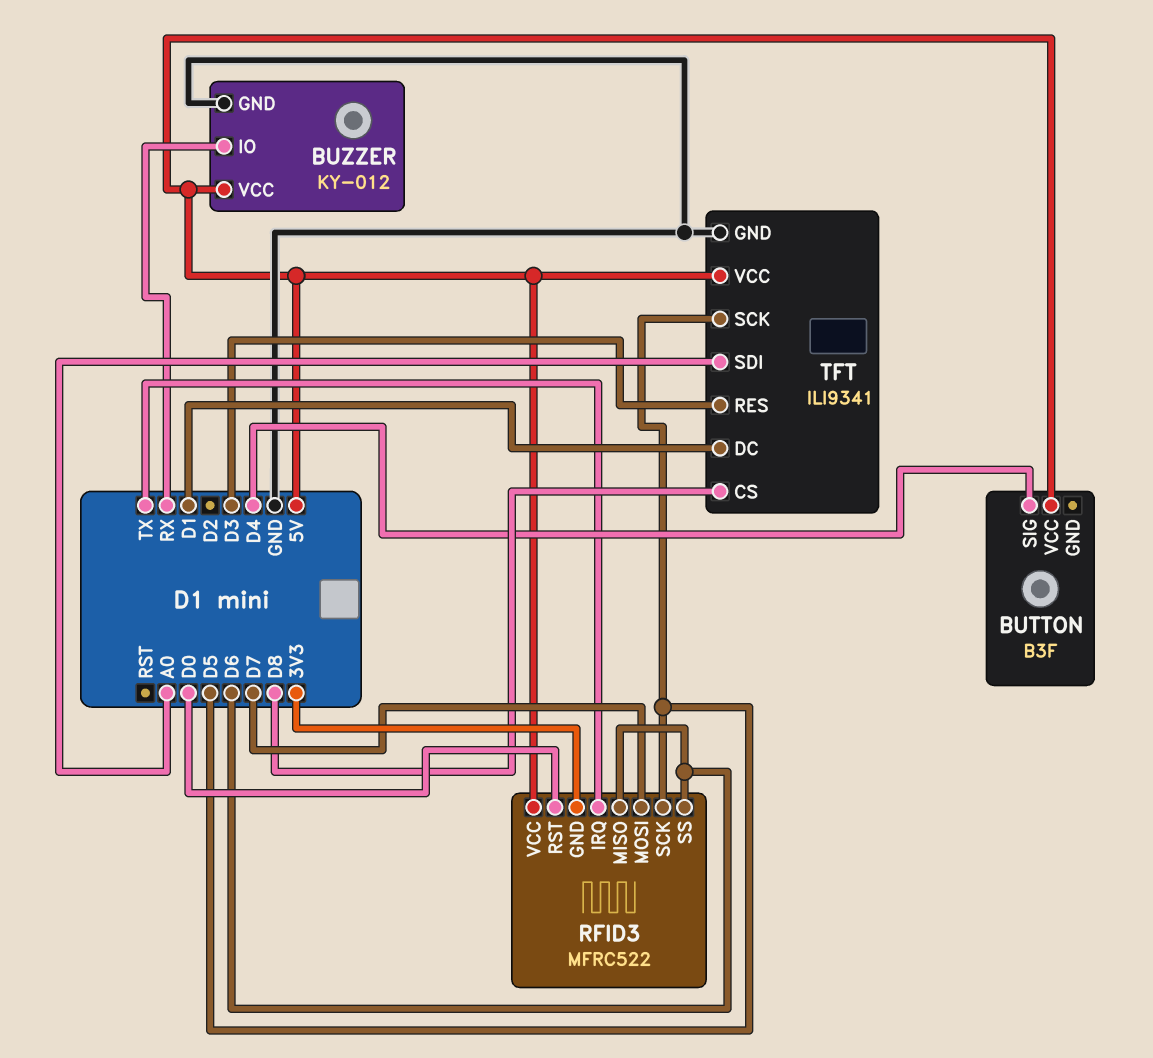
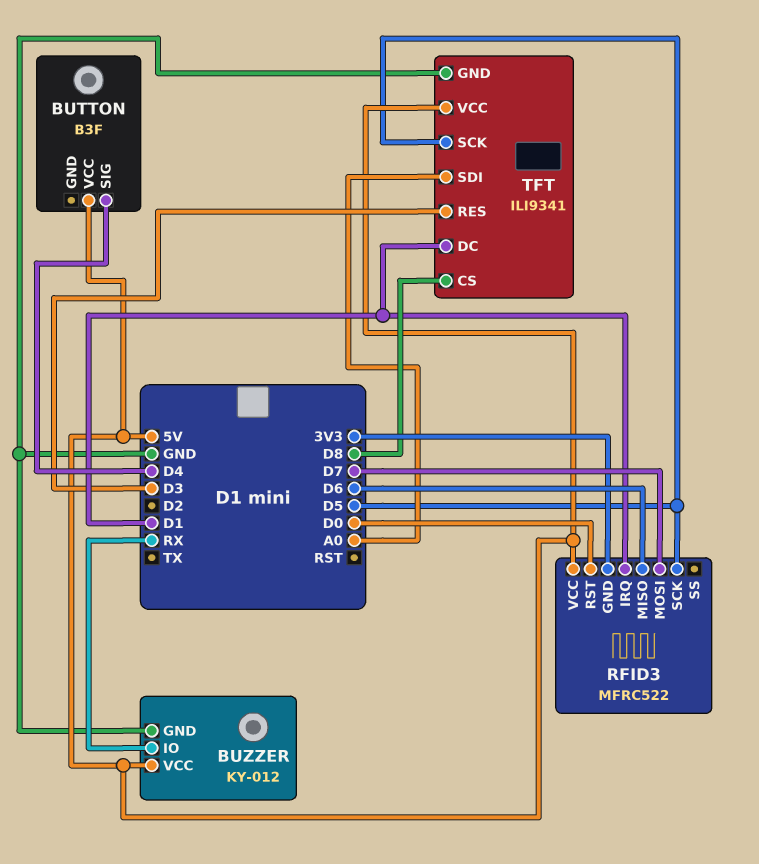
RFID3 pin IRQ: TX -> D1
RFID3 pin SS: D6 -> none

